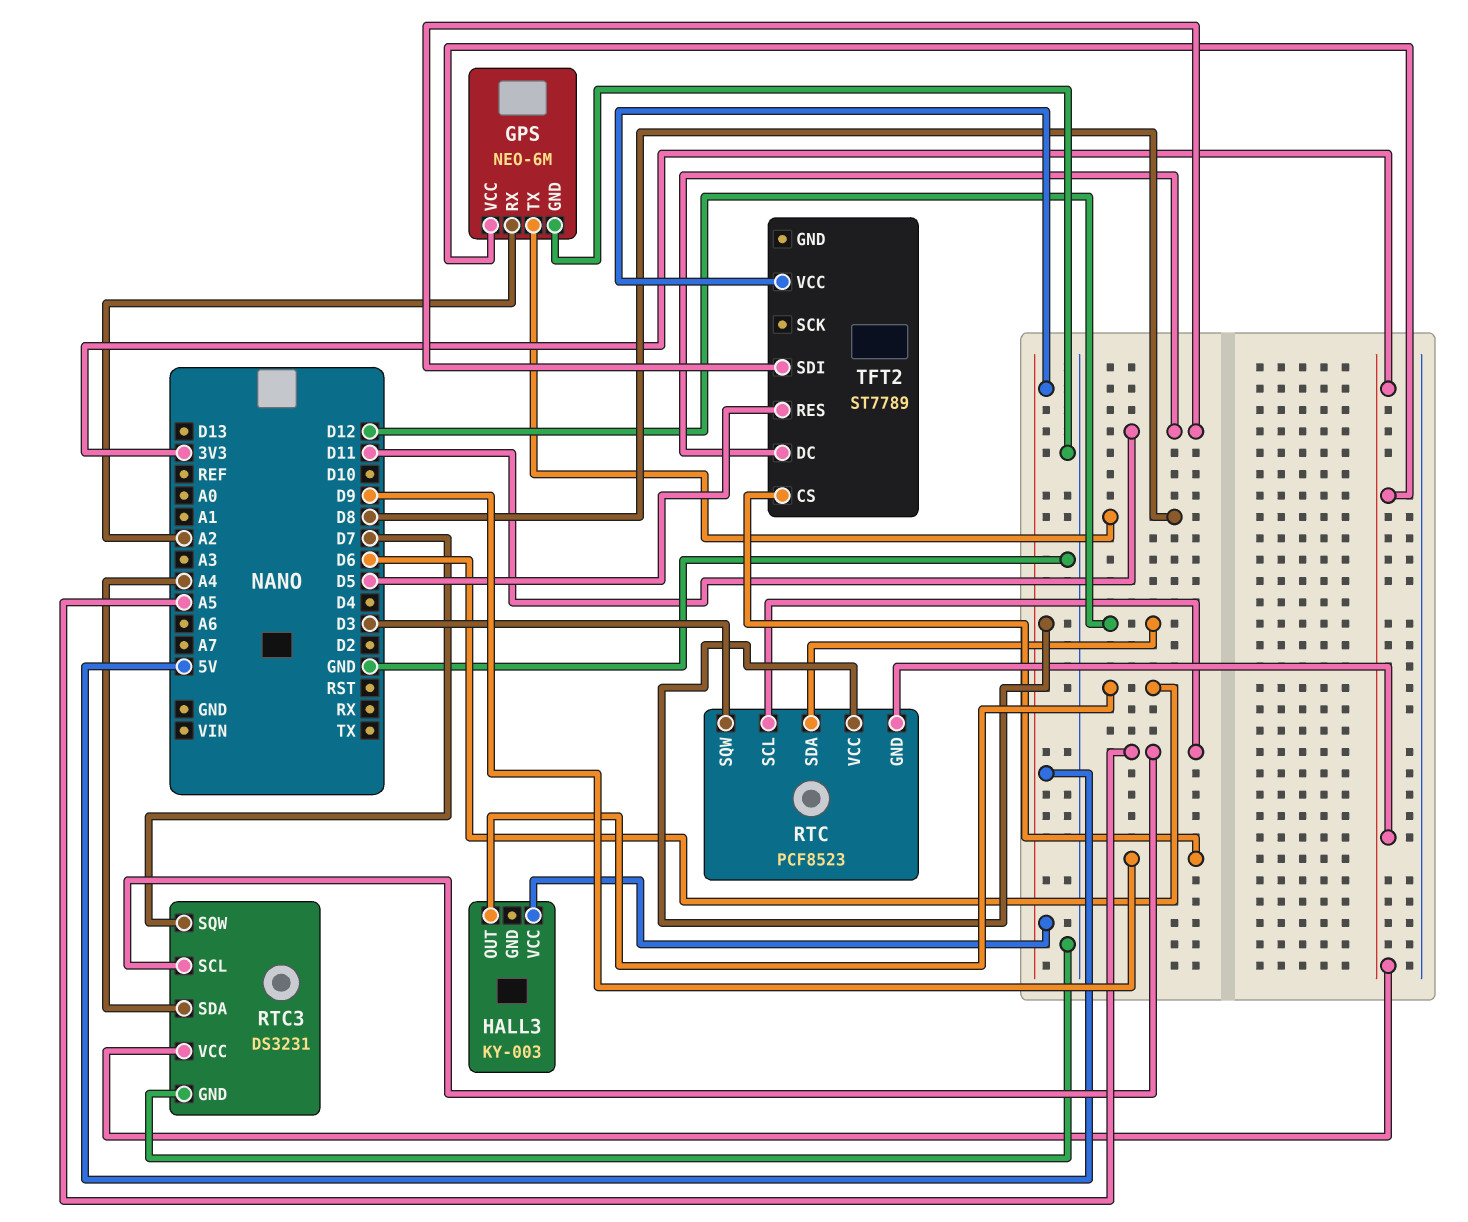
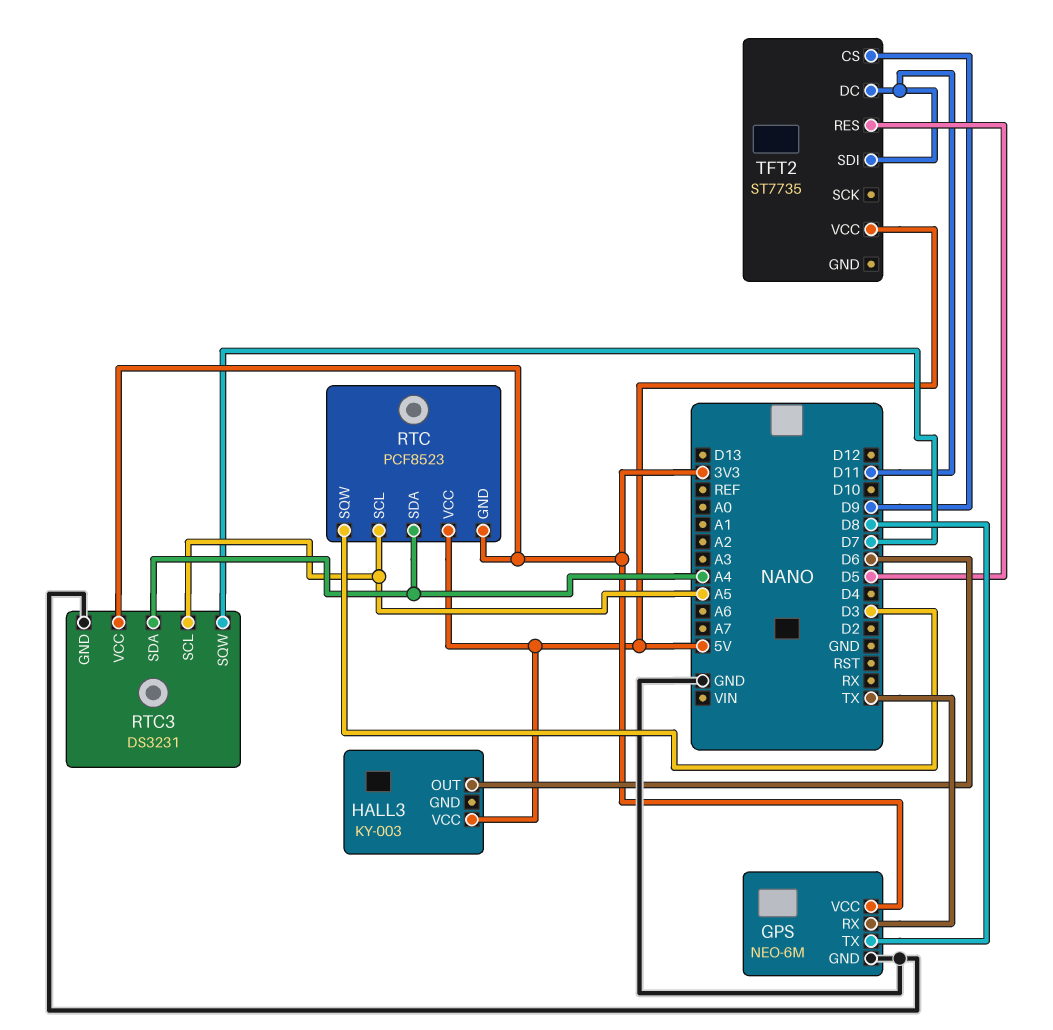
GPS pin RX: A2 -> TX
RTC pin SDA: D12 -> A4
TFT2: ST7789 -> ST7735

